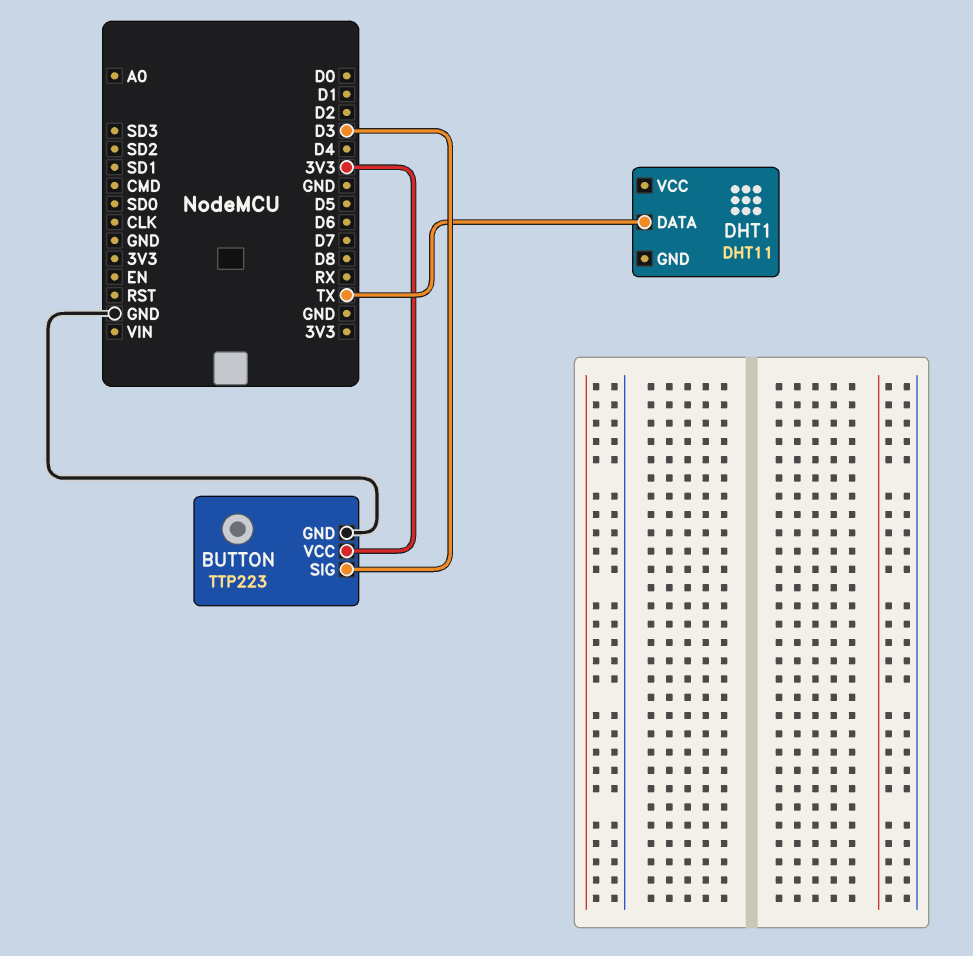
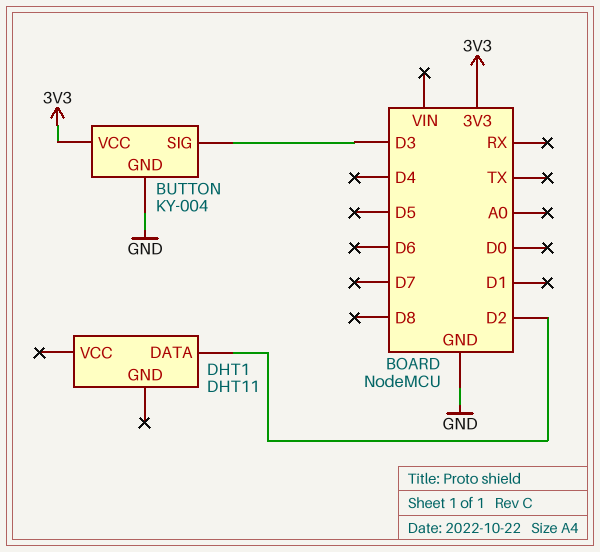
BUTTON: TTP223 -> KY-004
DHT1 pin DATA: TX -> D2

